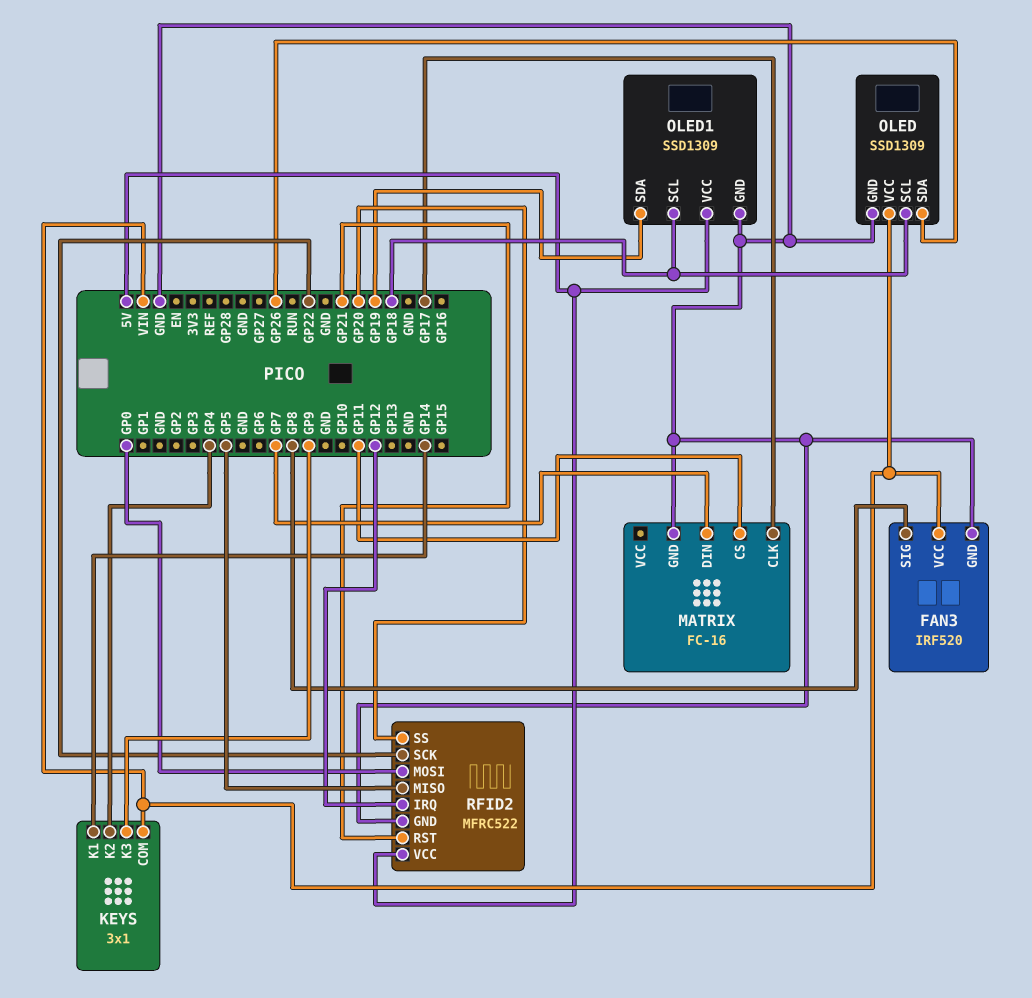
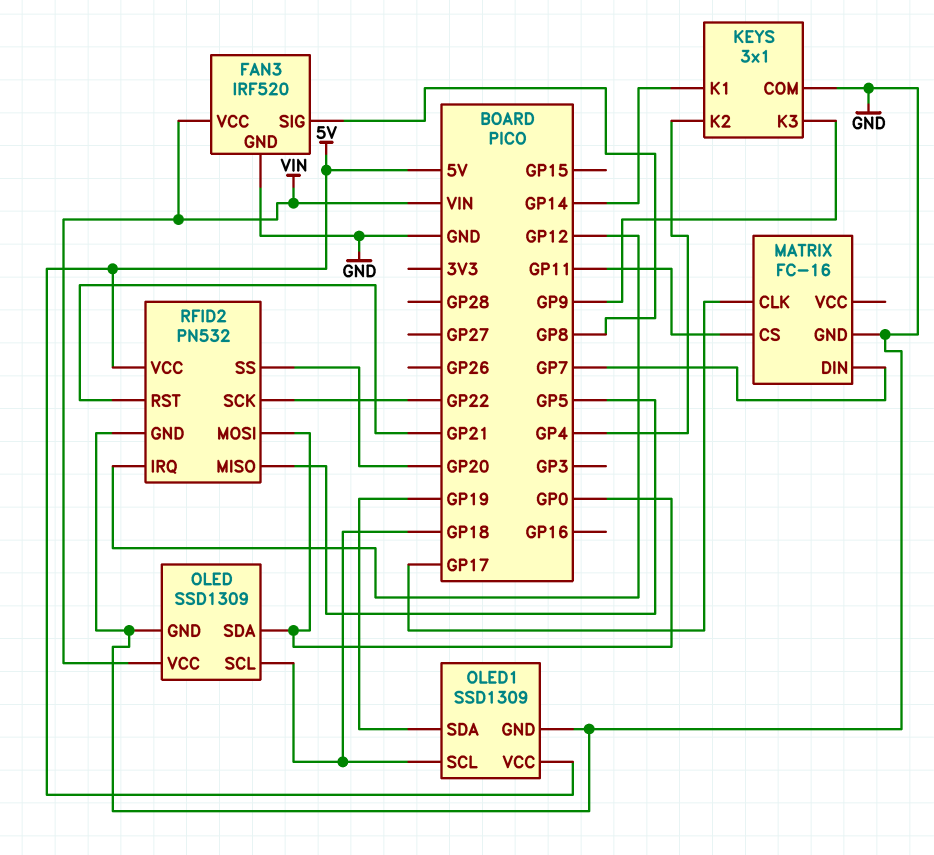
KEYS pin COM: VIN -> GND
OLED pin SDA: GP26 -> GP0
RFID2: MFRC522 -> PN532

